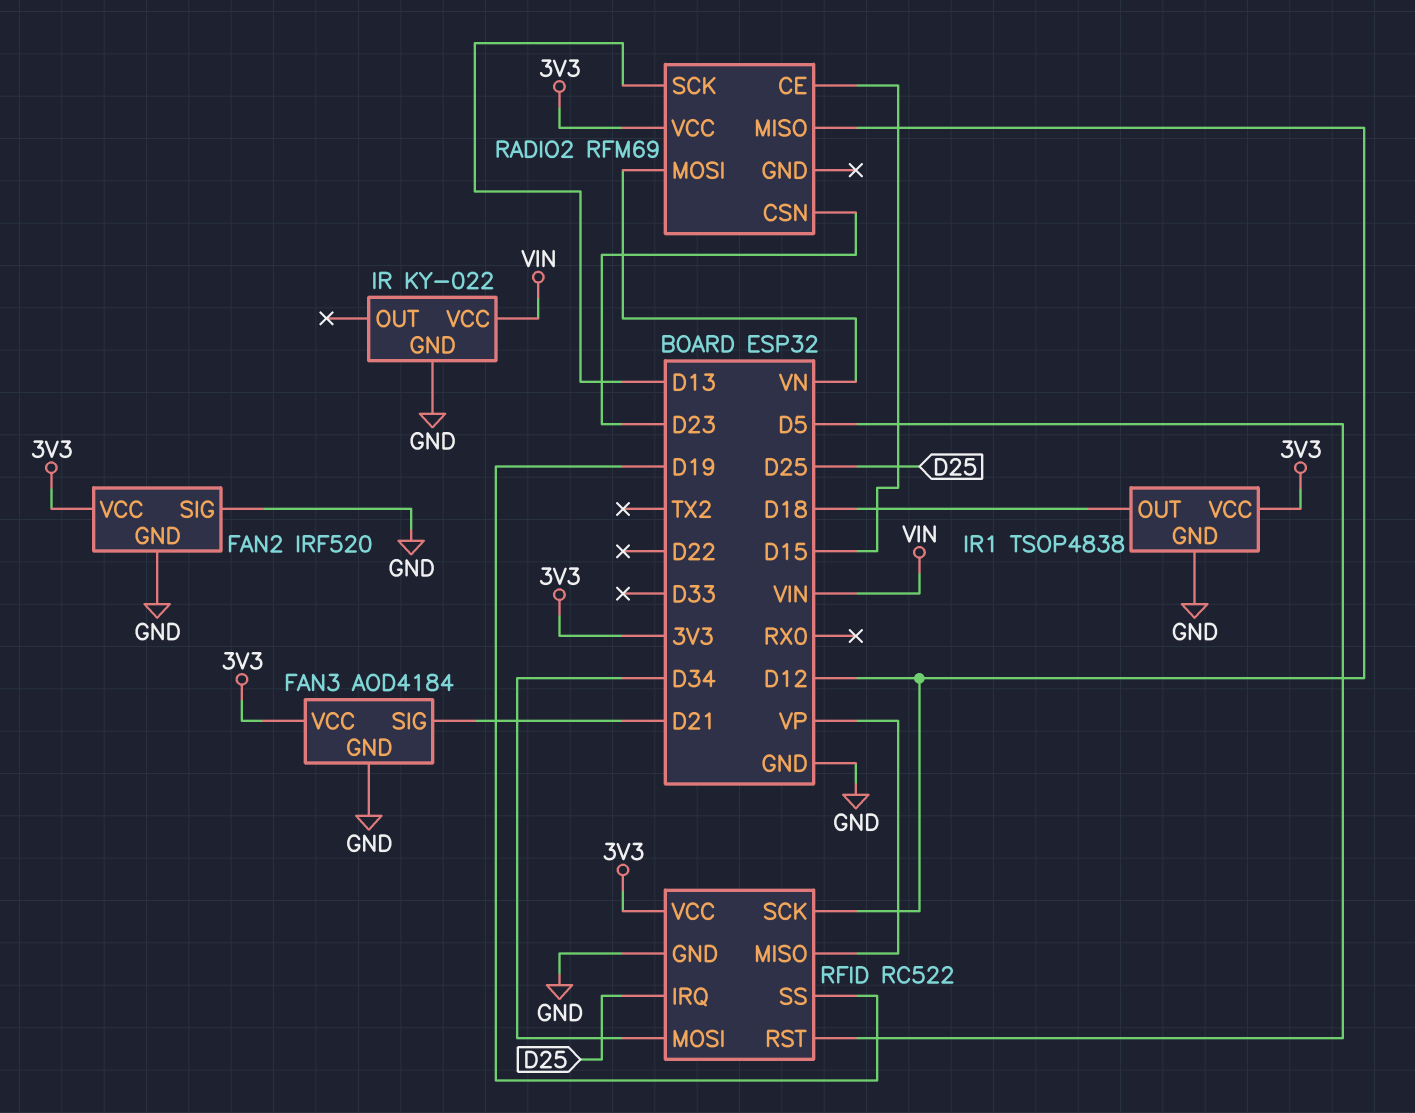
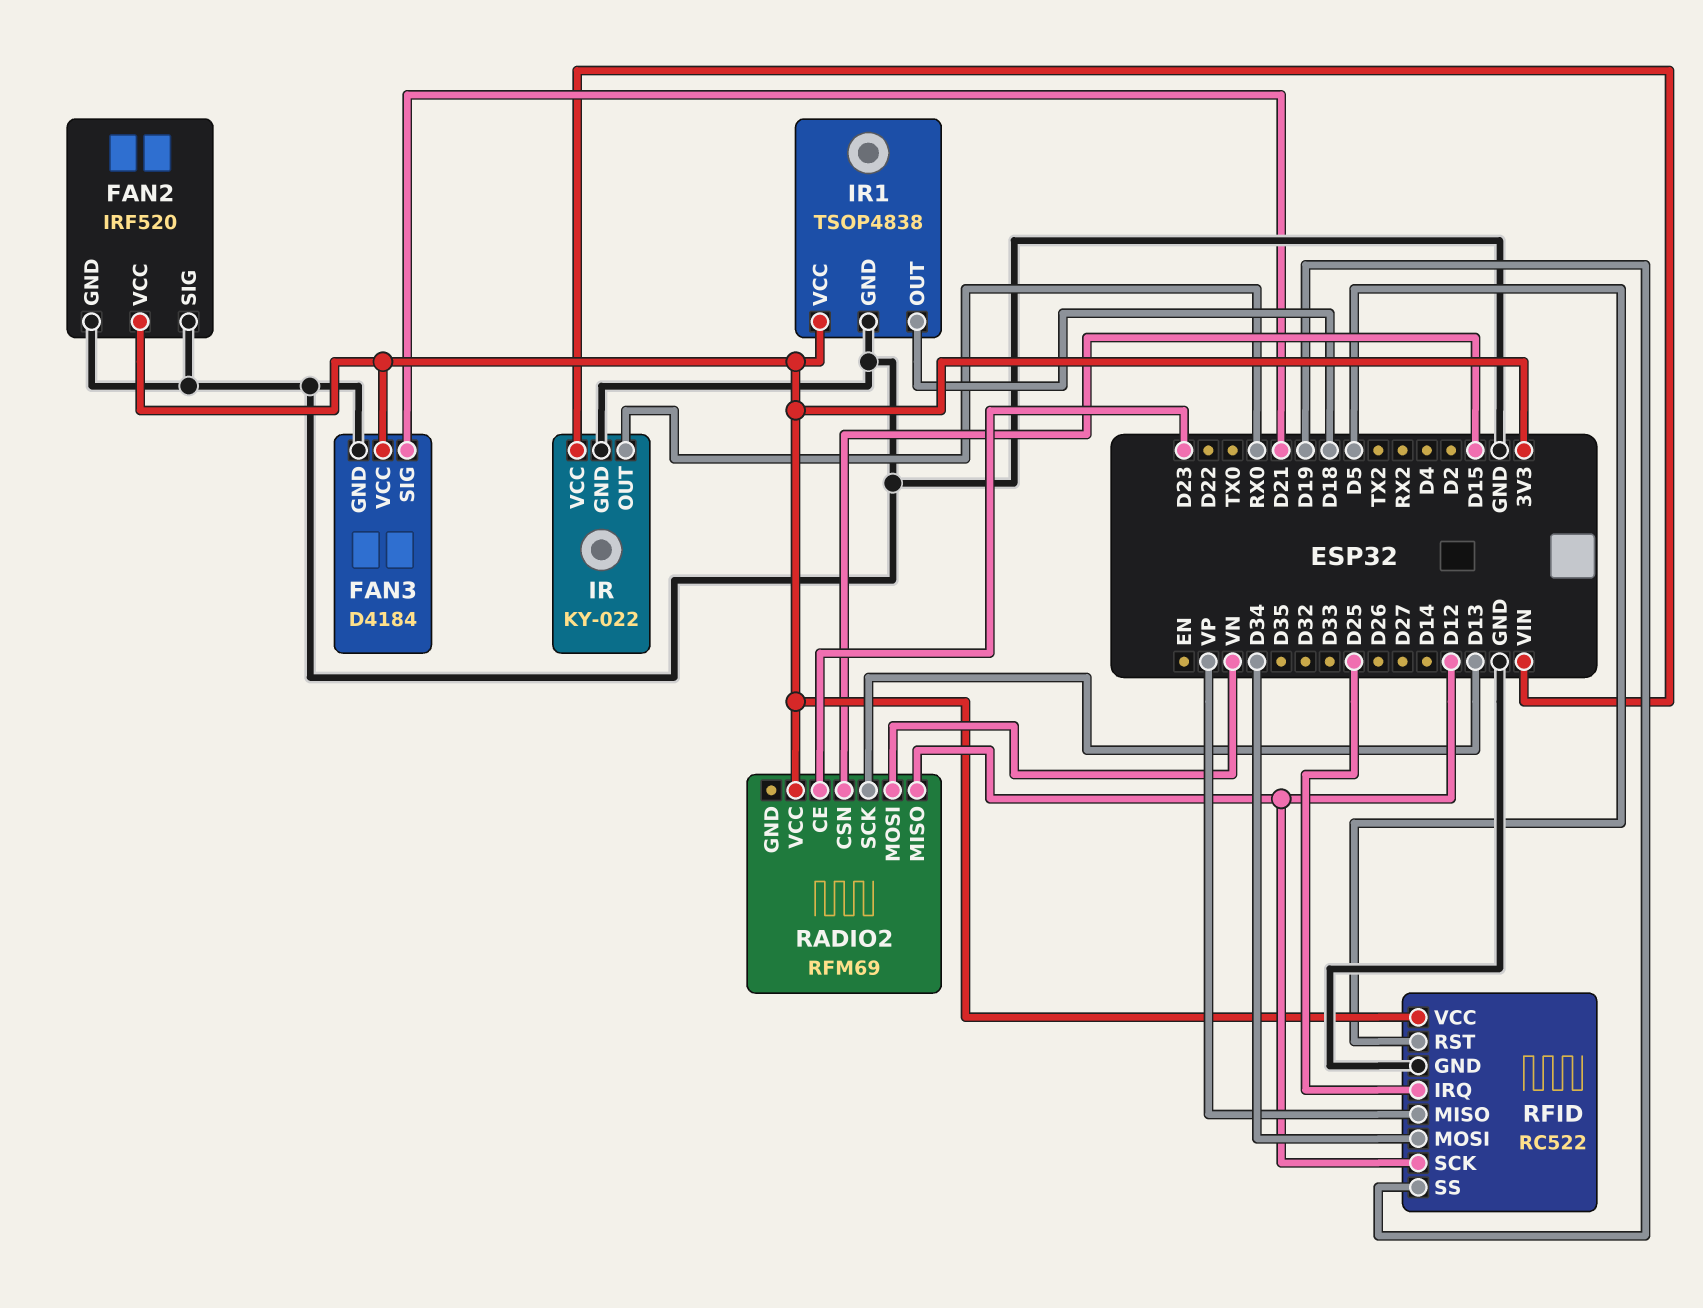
FAN3: AOD4184 -> D4184
IR pin OUT: none -> RX0
RADIO2 pin CE: D15 -> D23
RADIO2 pin CSN: D23 -> D15

